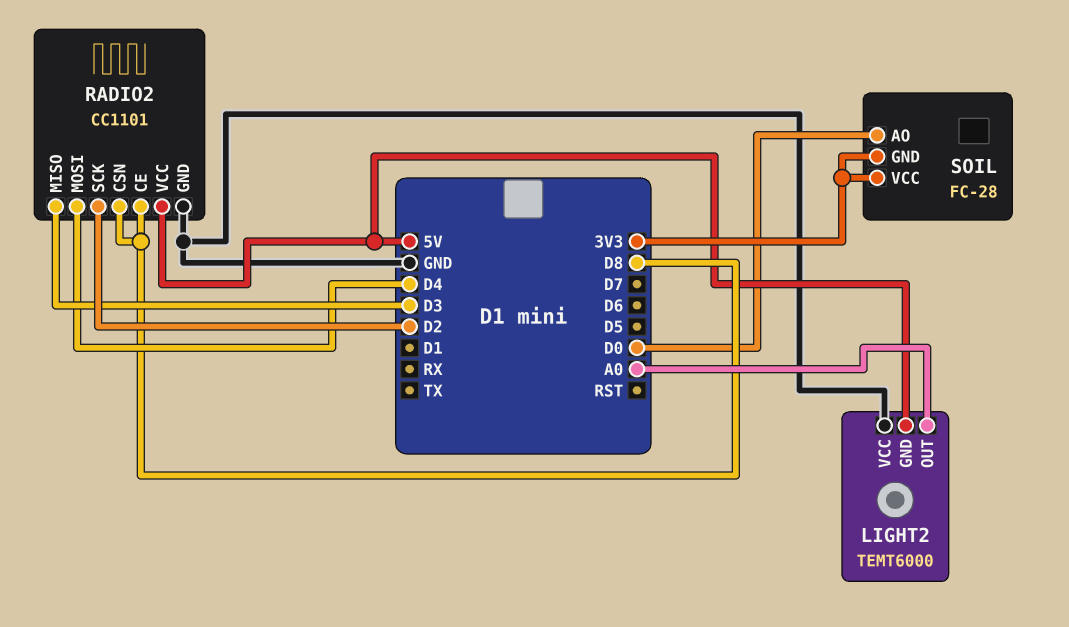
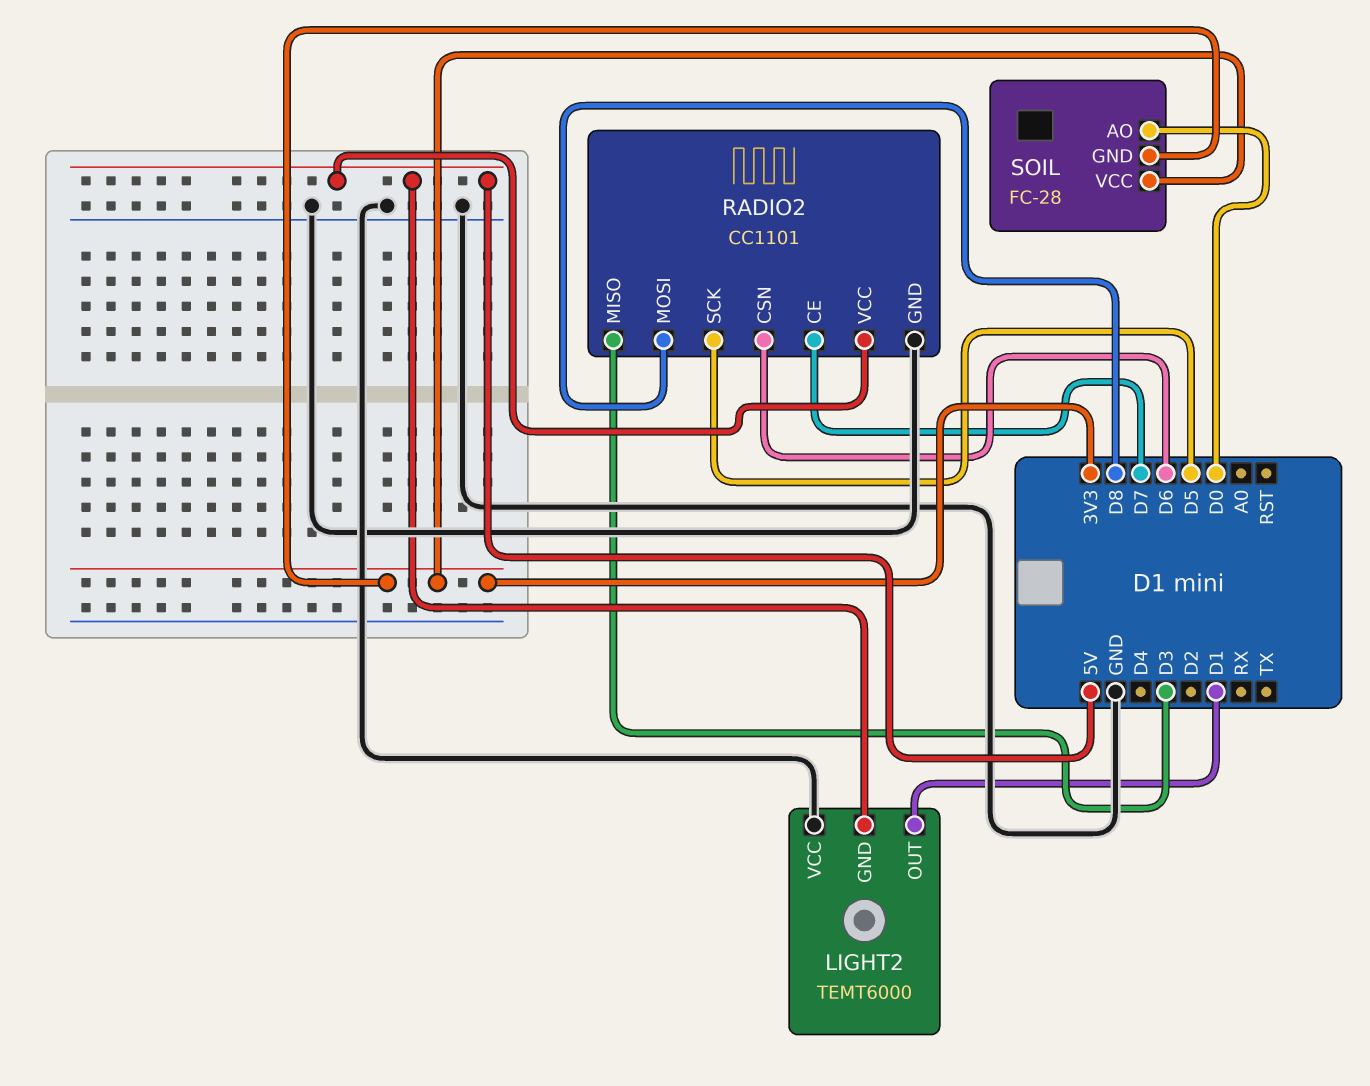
LIGHT2 pin OUT: A0 -> D1
RADIO2 pin CE: D8 -> D7
RADIO2 pin CSN: D8 -> D6
RADIO2 pin MOSI: D4 -> D8
RADIO2 pin SCK: D2 -> D5

